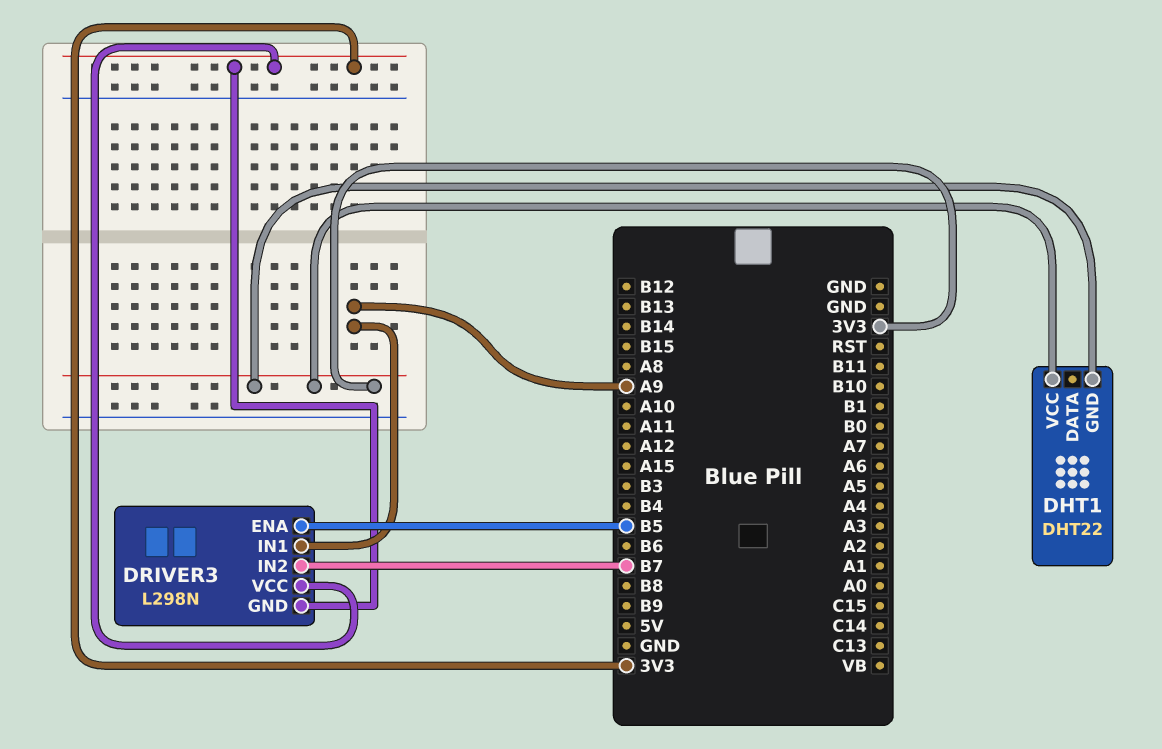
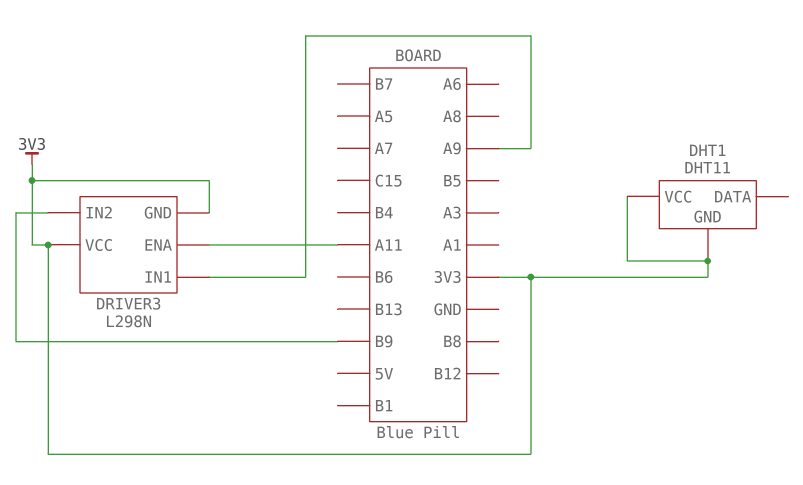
DHT1: DHT22 -> DHT11
DRIVER3 pin ENA: B5 -> A11
DRIVER3 pin IN2: B7 -> B9

